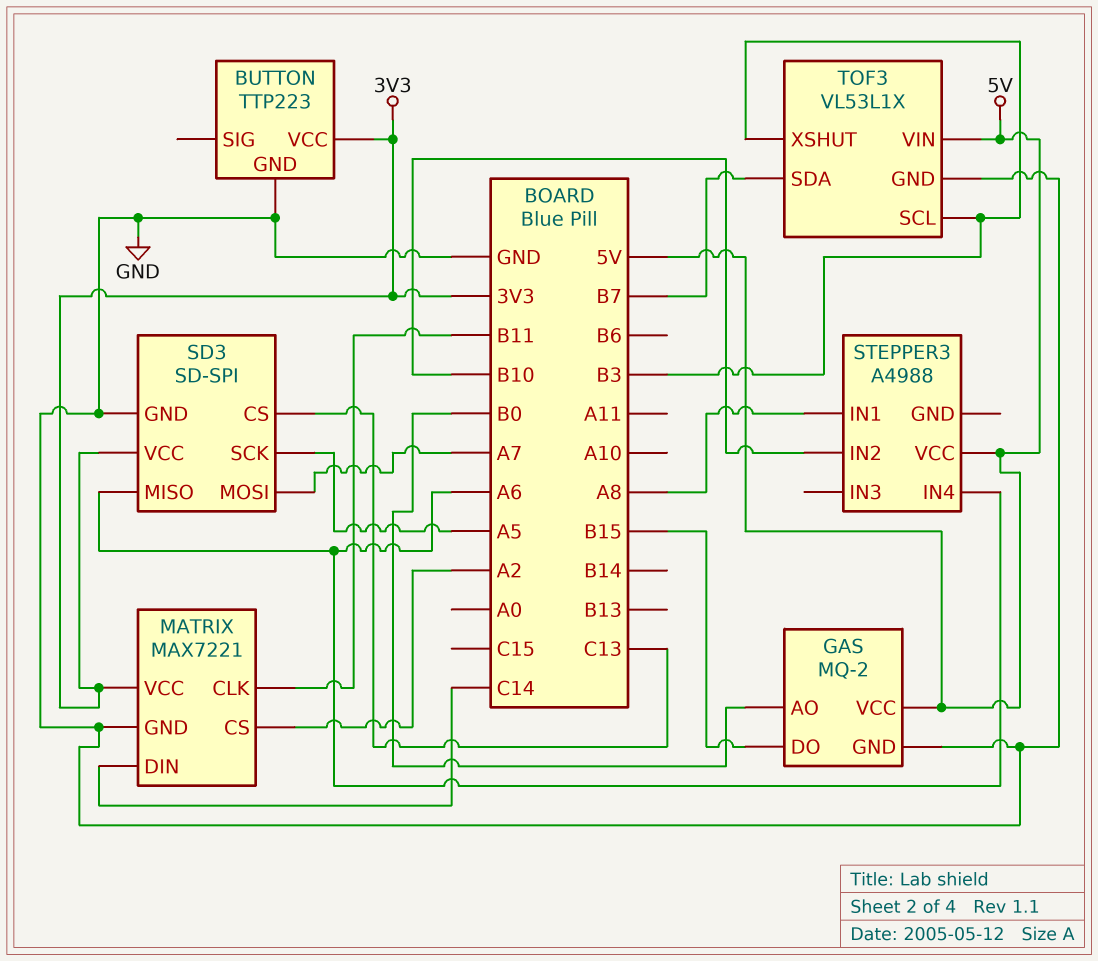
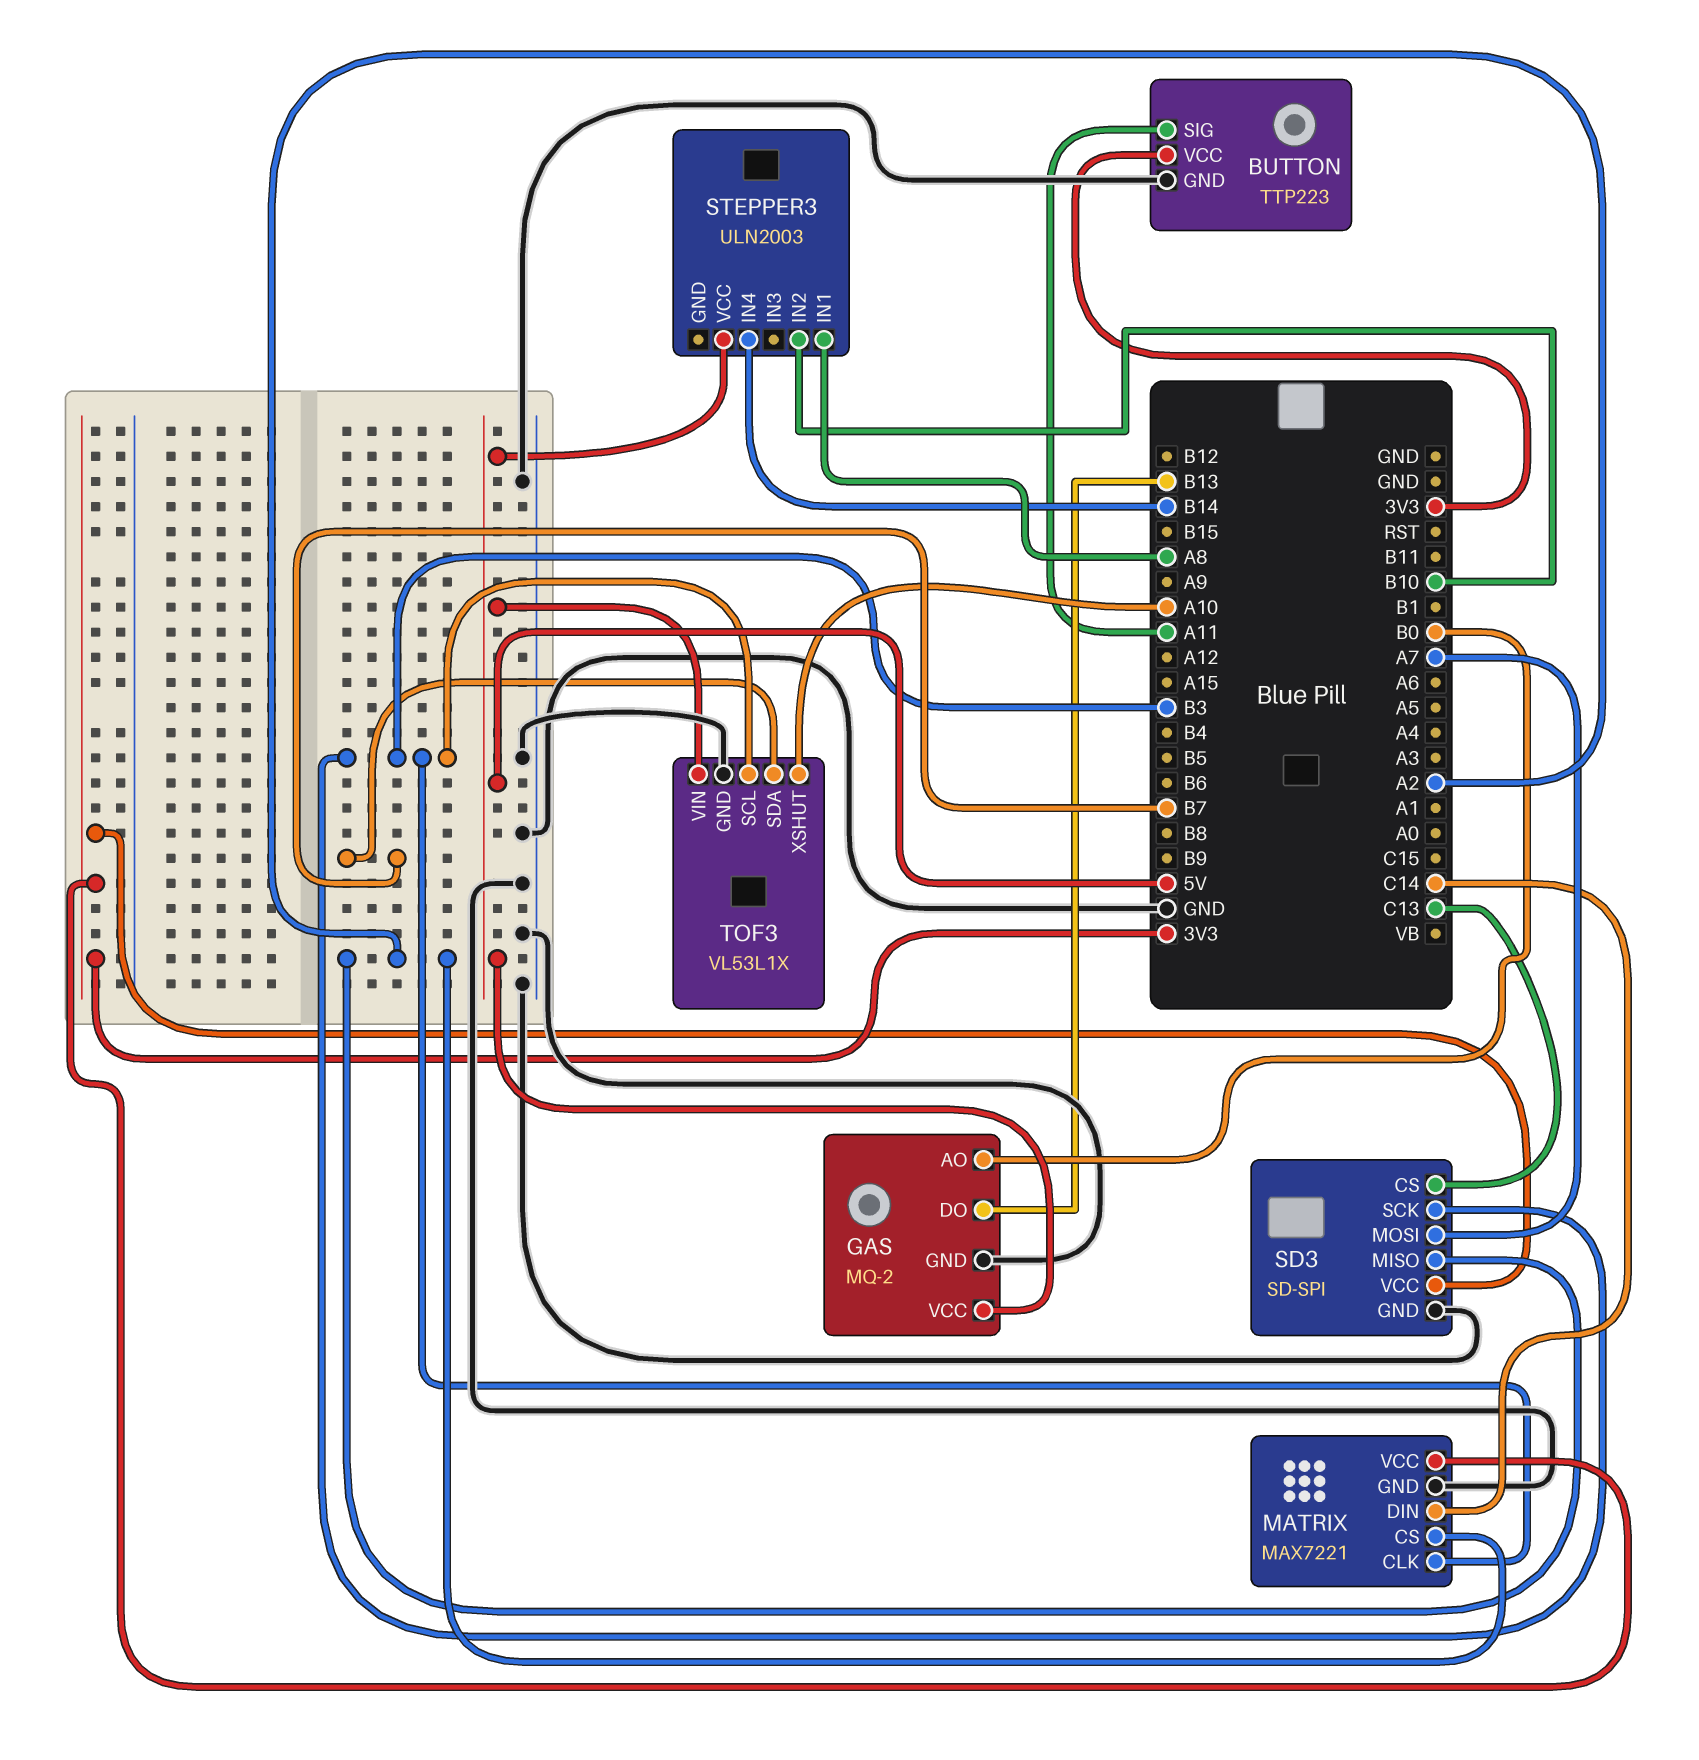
BUTTON pin SIG: none -> A11
GAS pin DO: B15 -> B13
MATRIX pin CLK: B11 -> B3
SD3 pin MISO: A6 -> A2
SD3 pin SCK: A5 -> B3
STEPPER3: A4988 -> ULN2003
STEPPER3 pin IN4: A6 -> B14
TOF3 pin XSHUT: B3 -> A10

